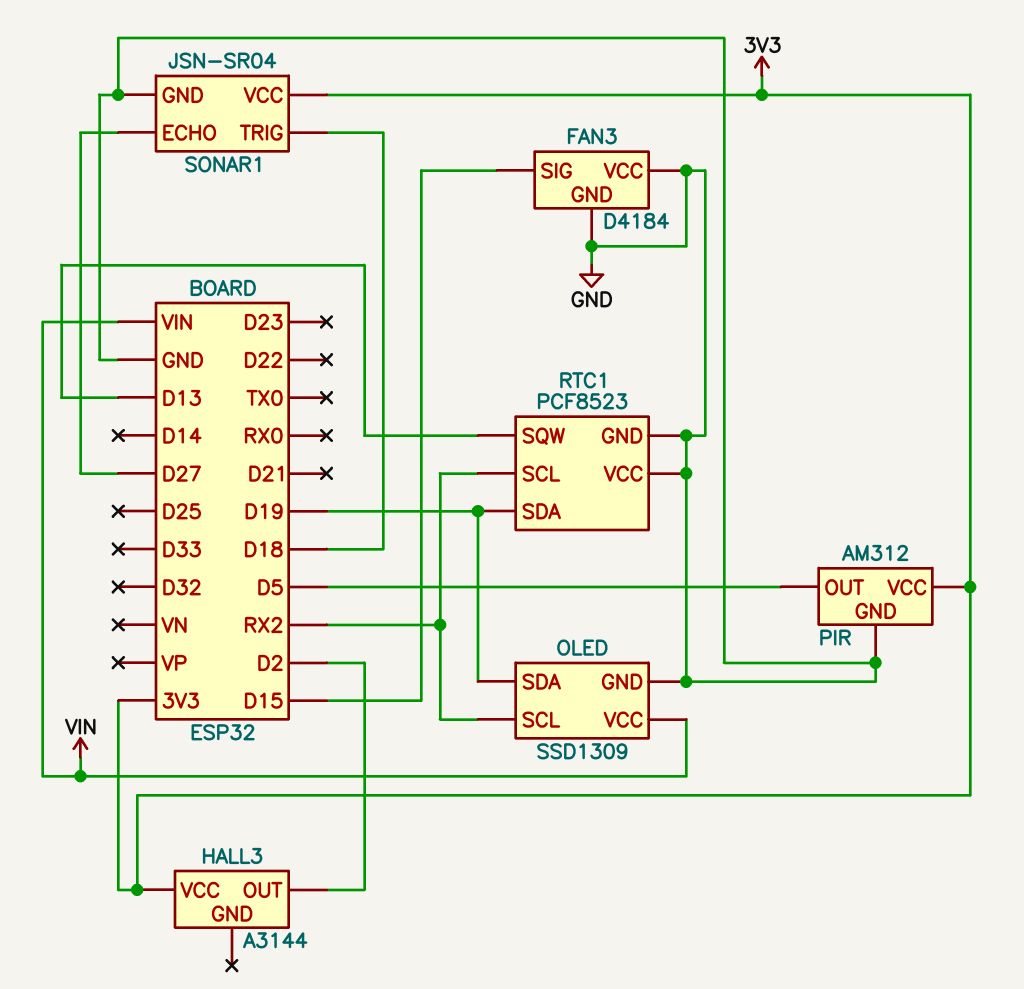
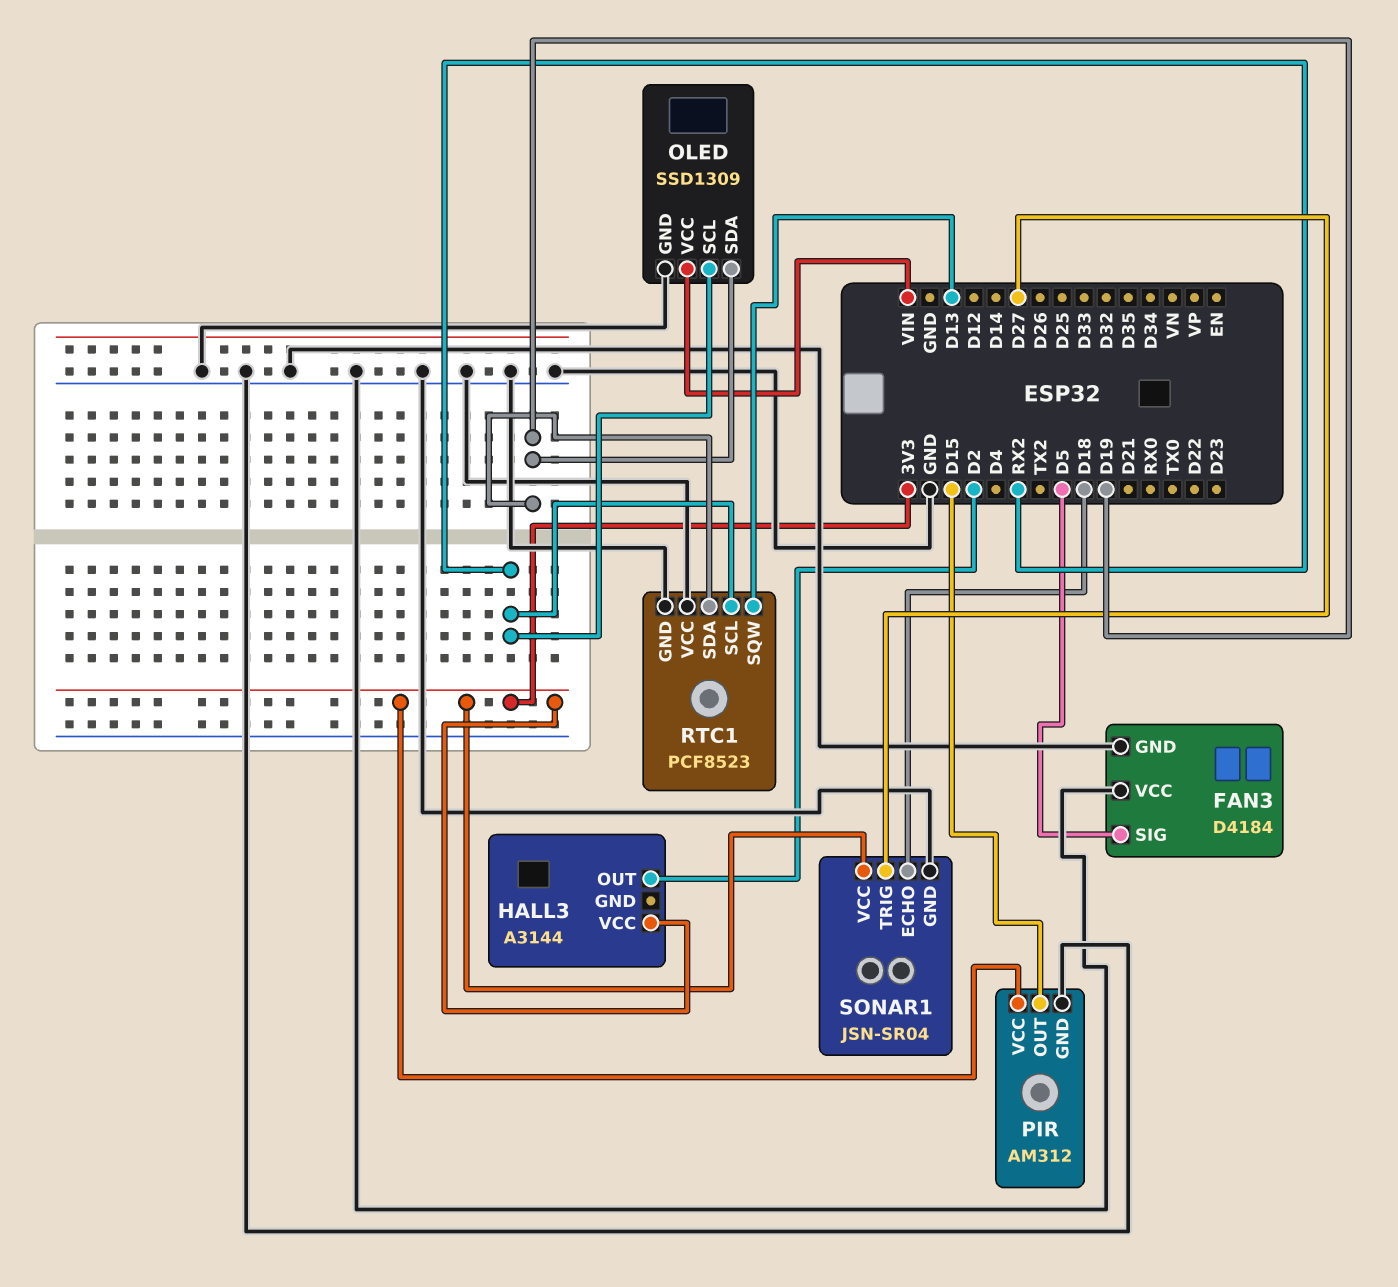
FAN3 pin SIG: D15 -> D5
PIR pin OUT: D5 -> D15
SONAR1 pin ECHO: D27 -> D18
SONAR1 pin TRIG: D18 -> D27

